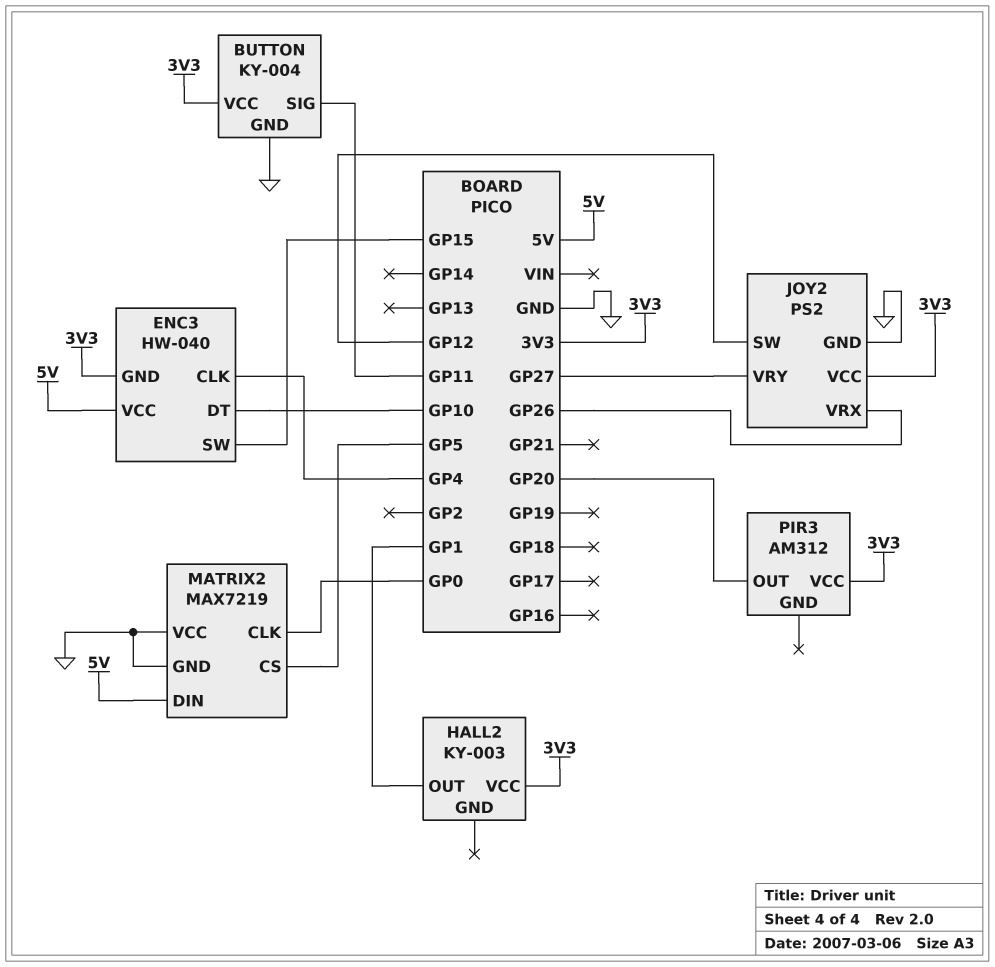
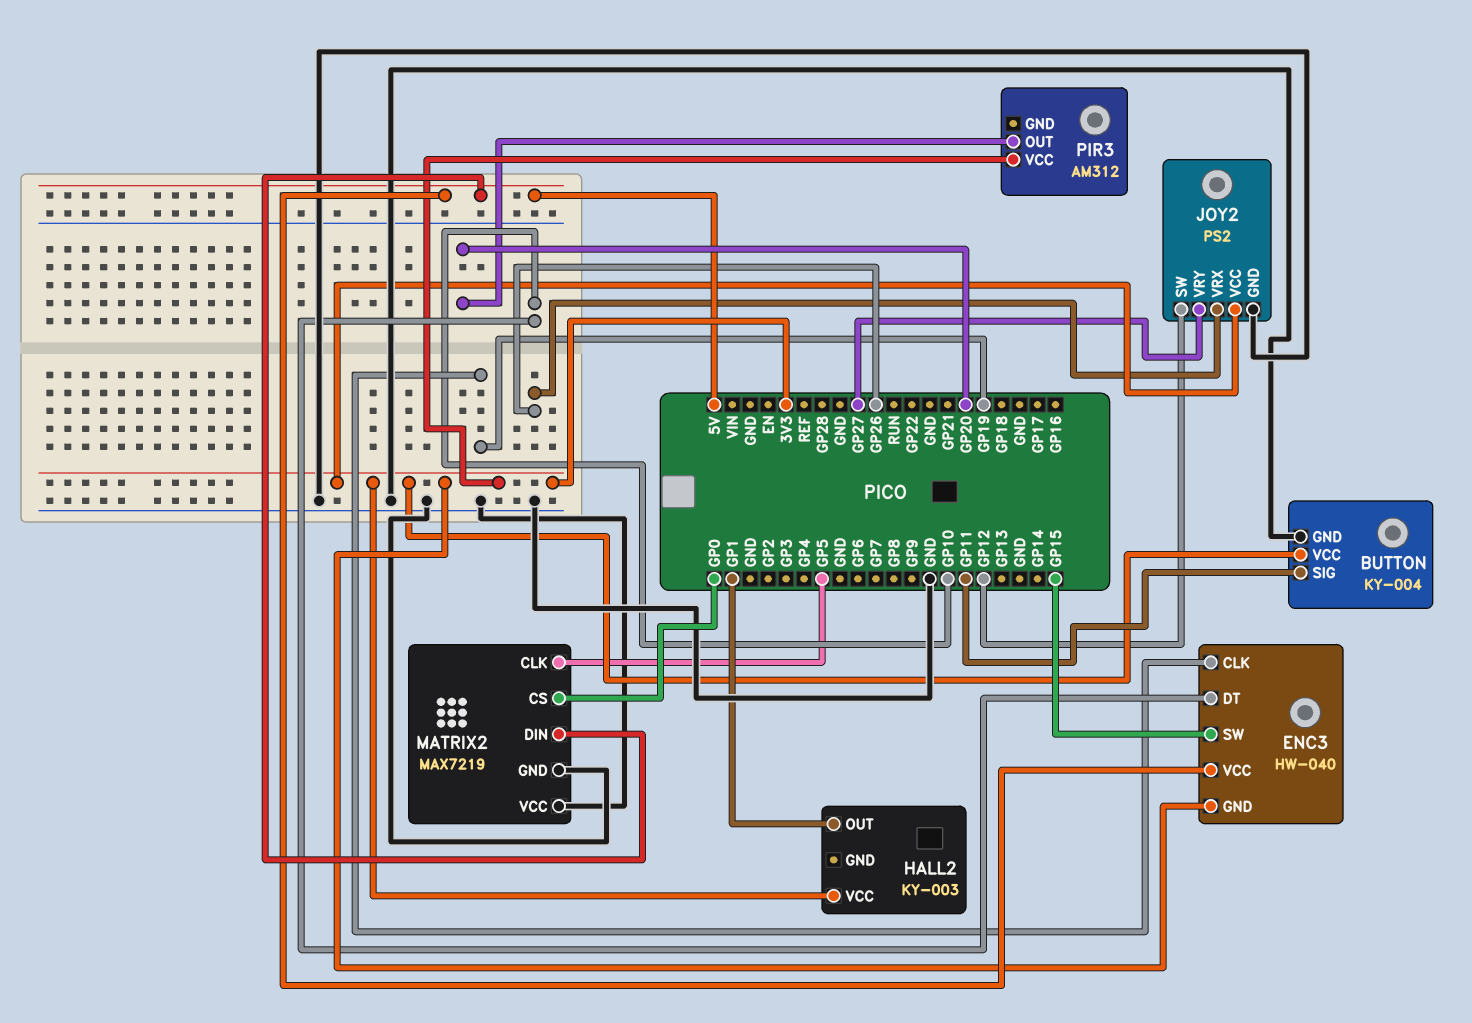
ENC3 pin CLK: GP4 -> GP19
MATRIX2 pin CLK: GP0 -> GP5
MATRIX2 pin CS: GP5 -> GP0

